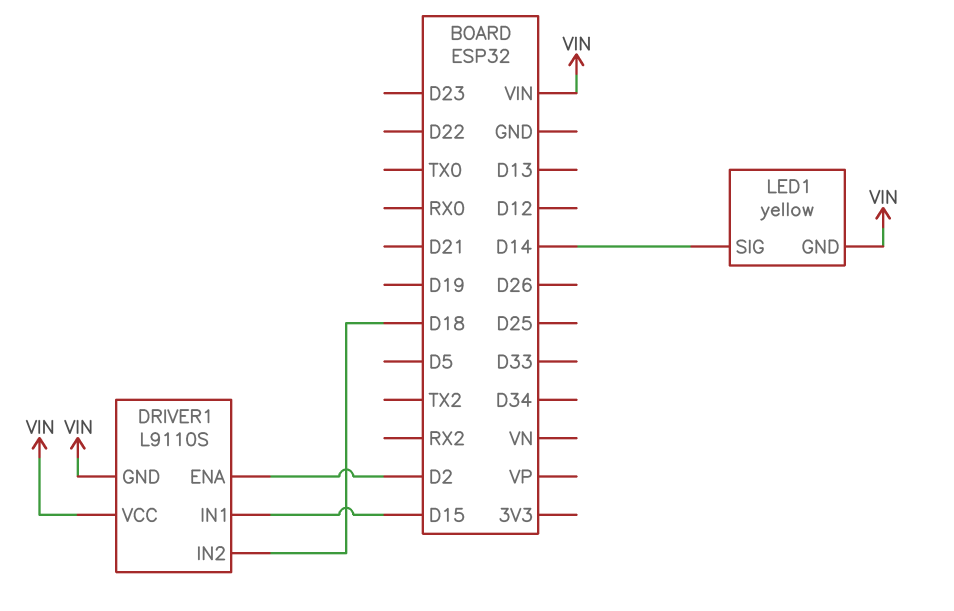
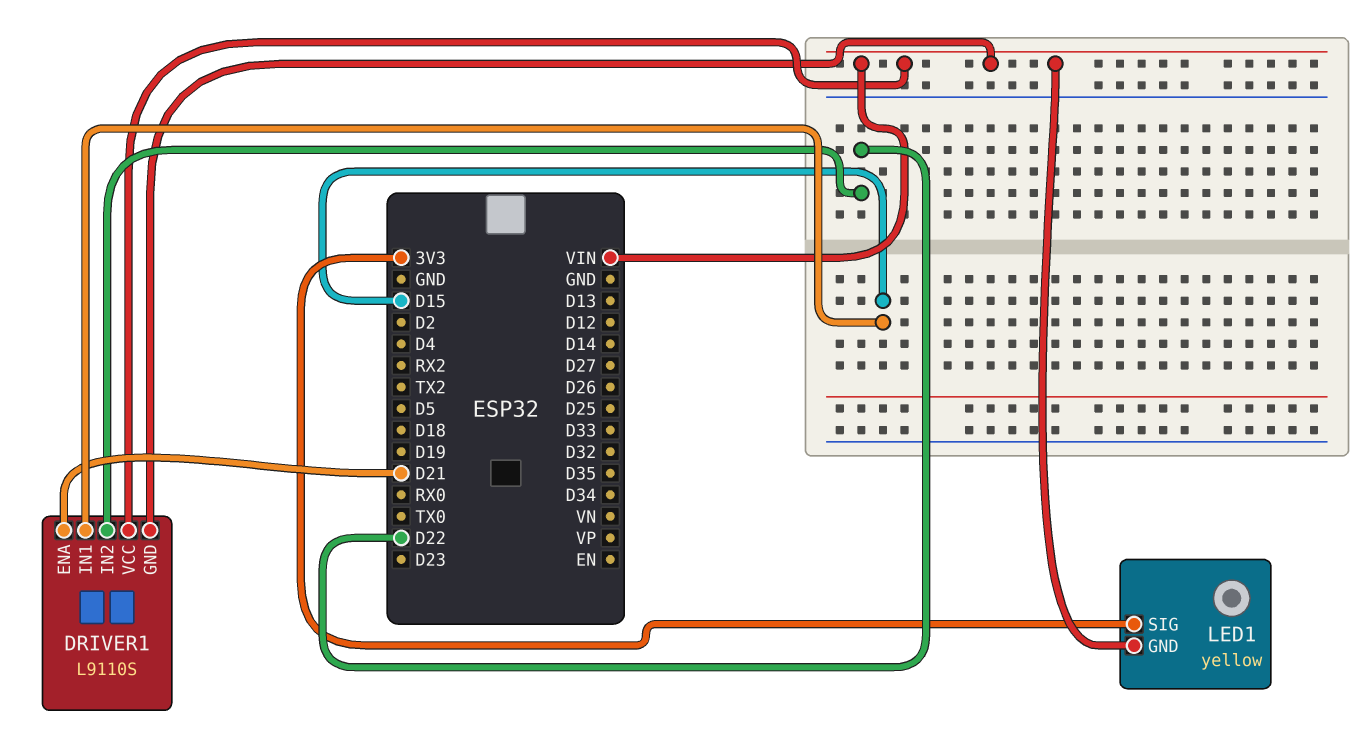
DRIVER1 pin ENA: D2 -> D21
DRIVER1 pin IN2: D18 -> D22
LED1 pin SIG: D14 -> 3V3

